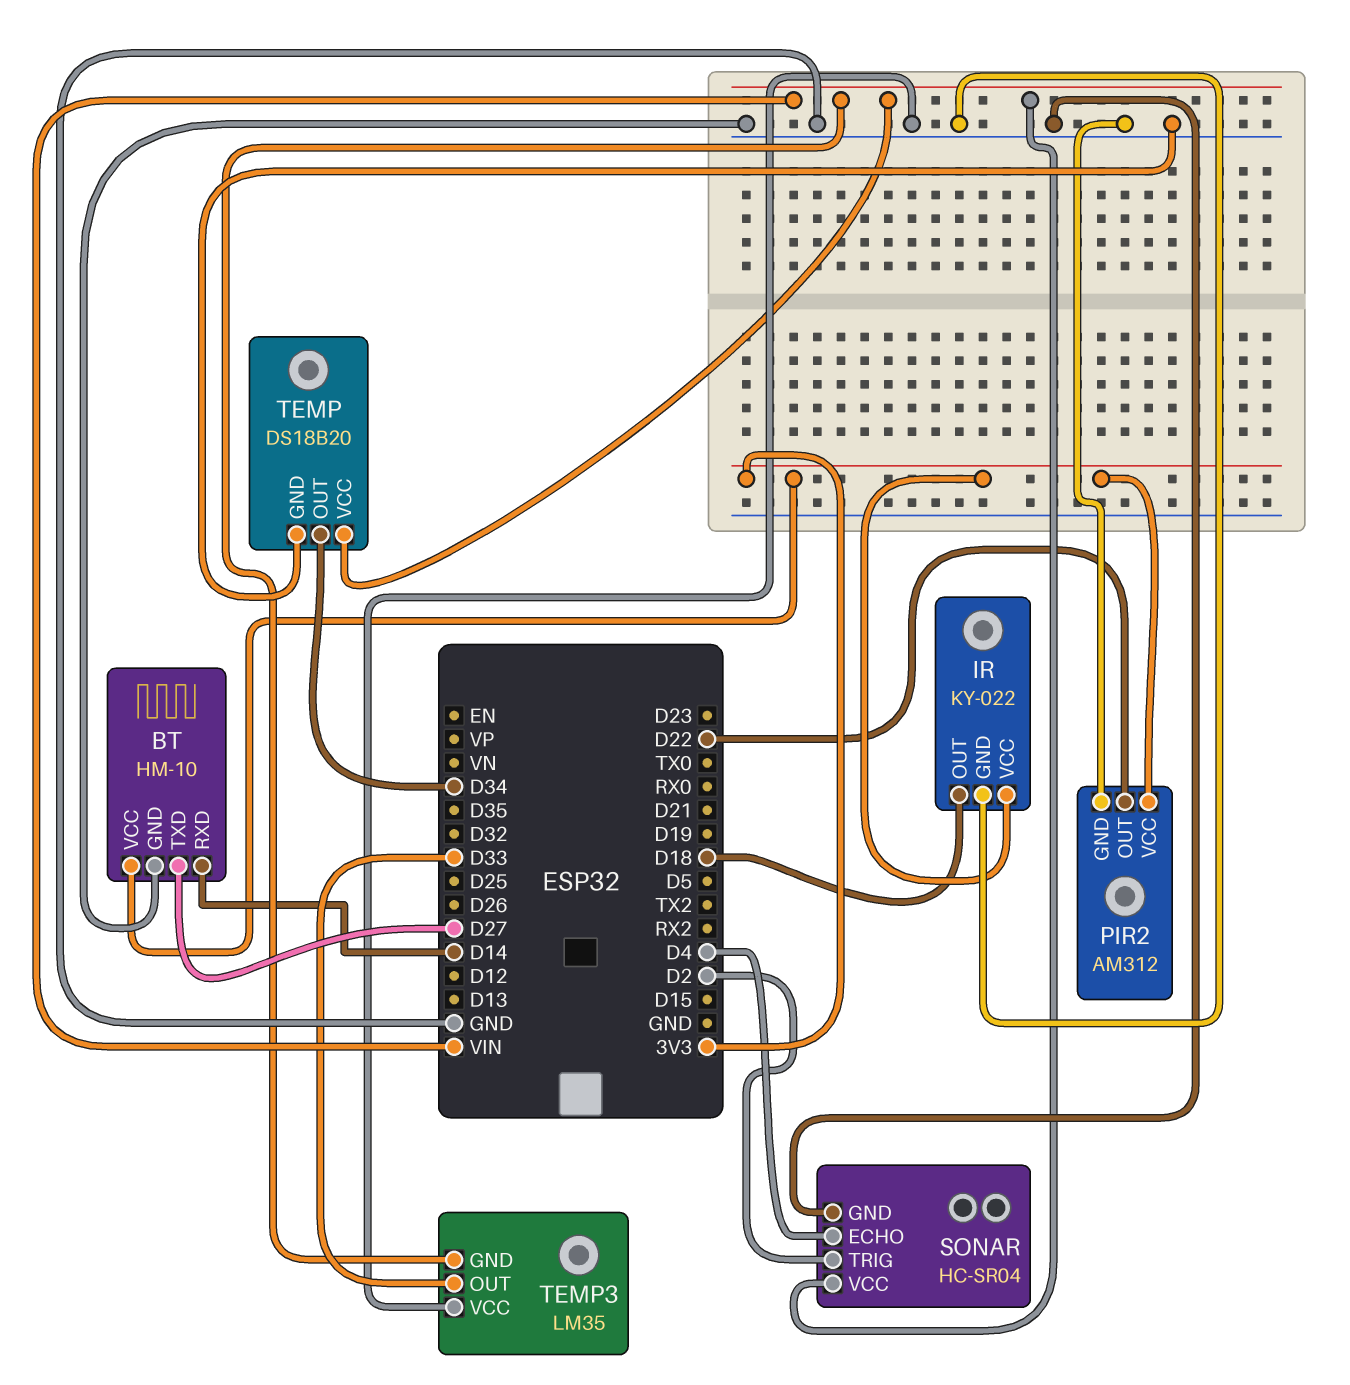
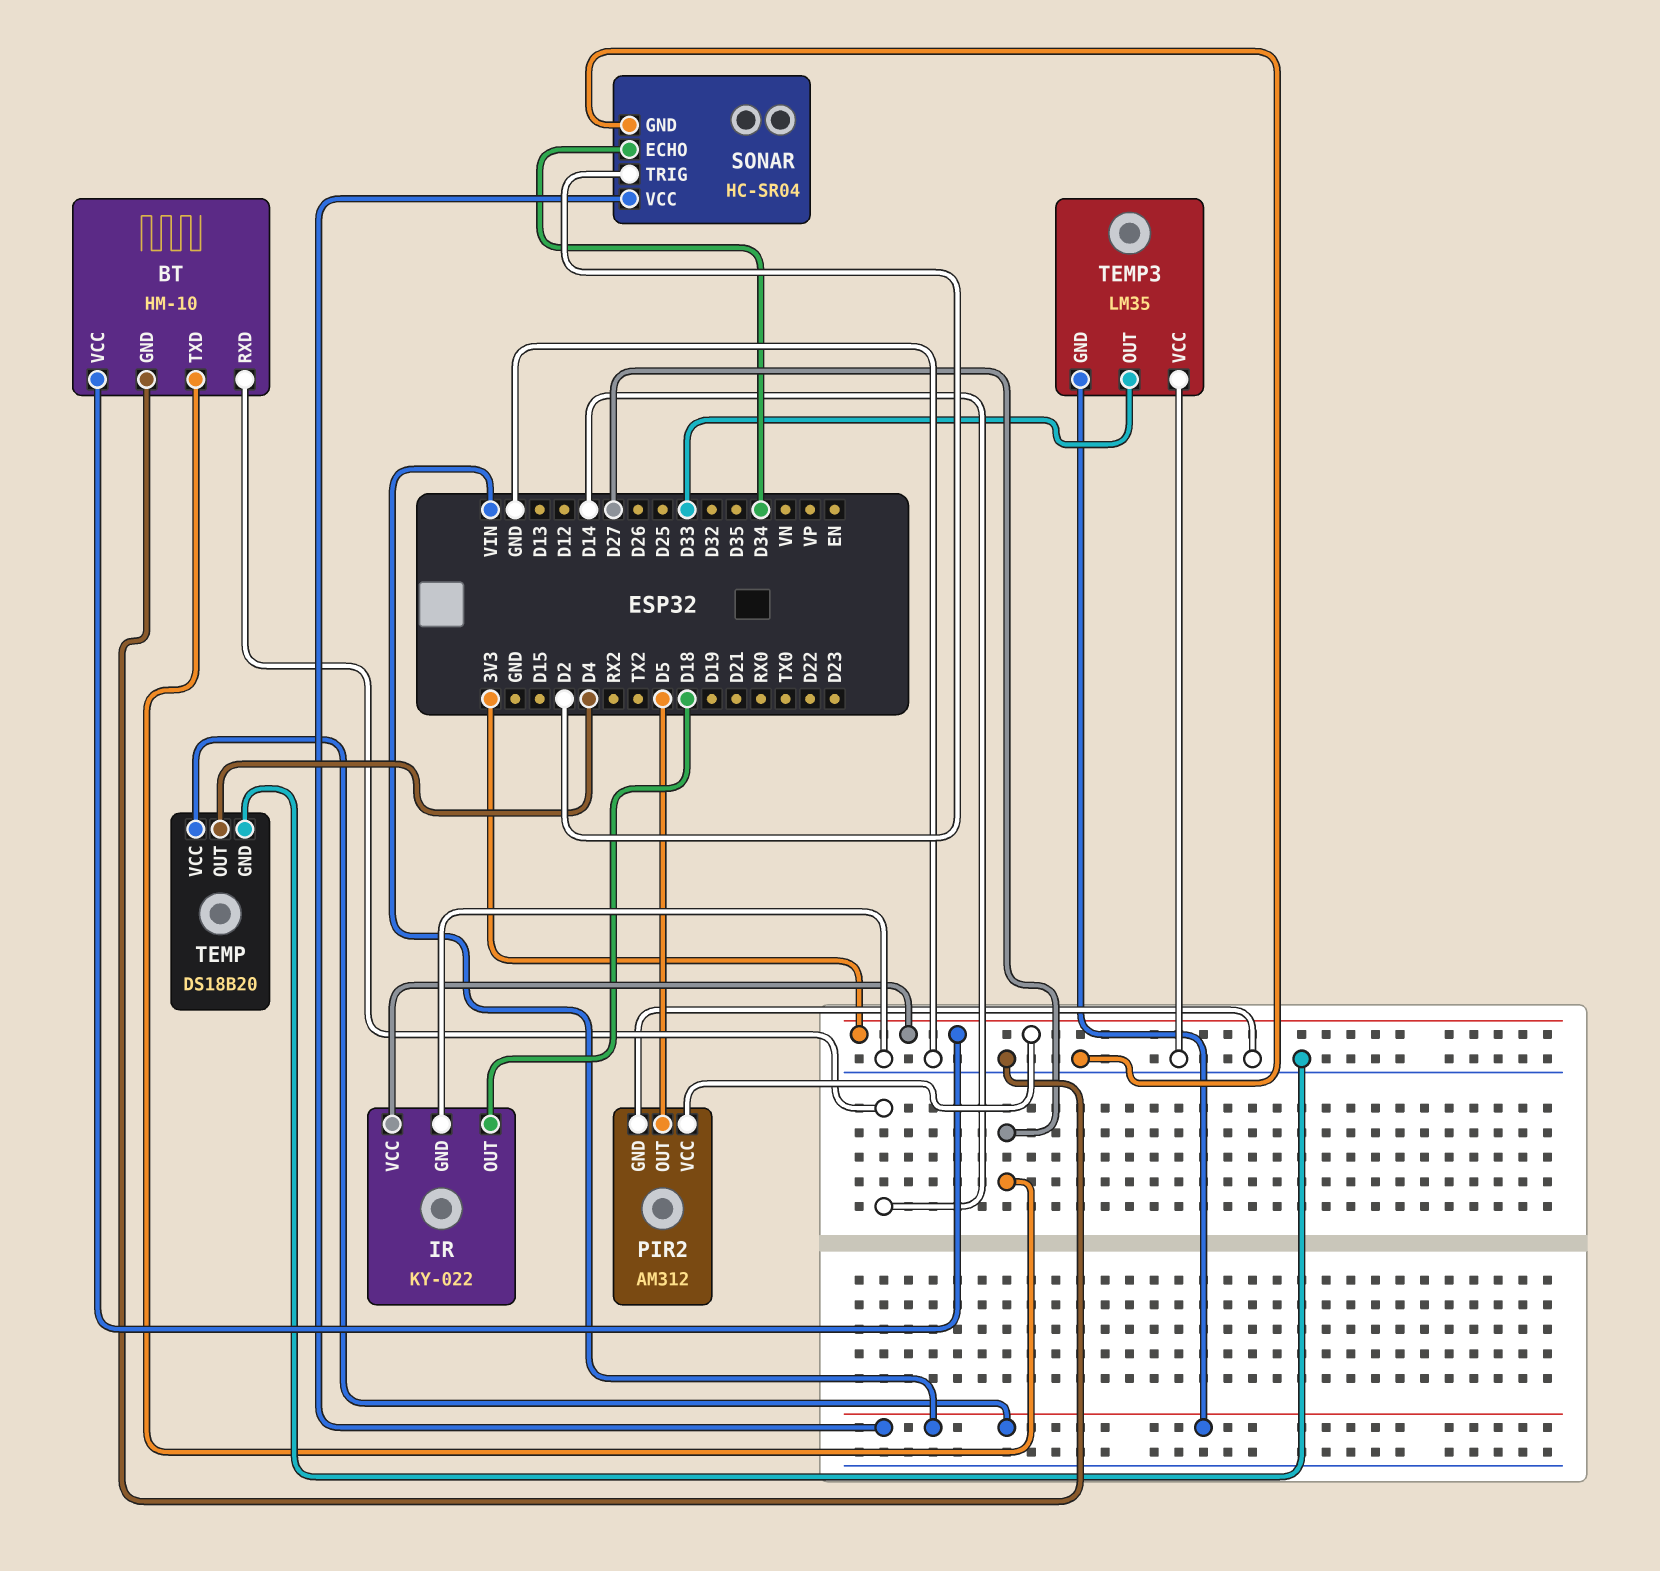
PIR2 pin OUT: D22 -> D5
SONAR pin ECHO: D4 -> D34
TEMP pin OUT: D34 -> D4

